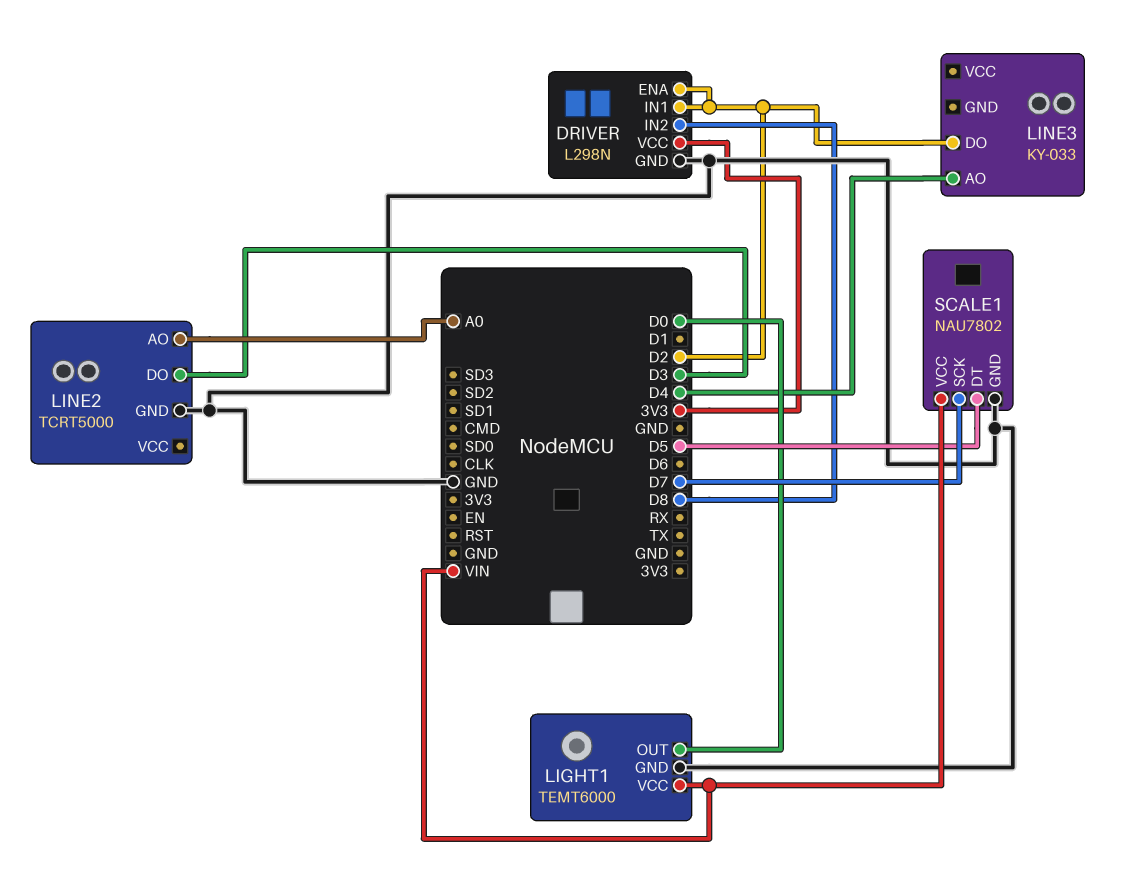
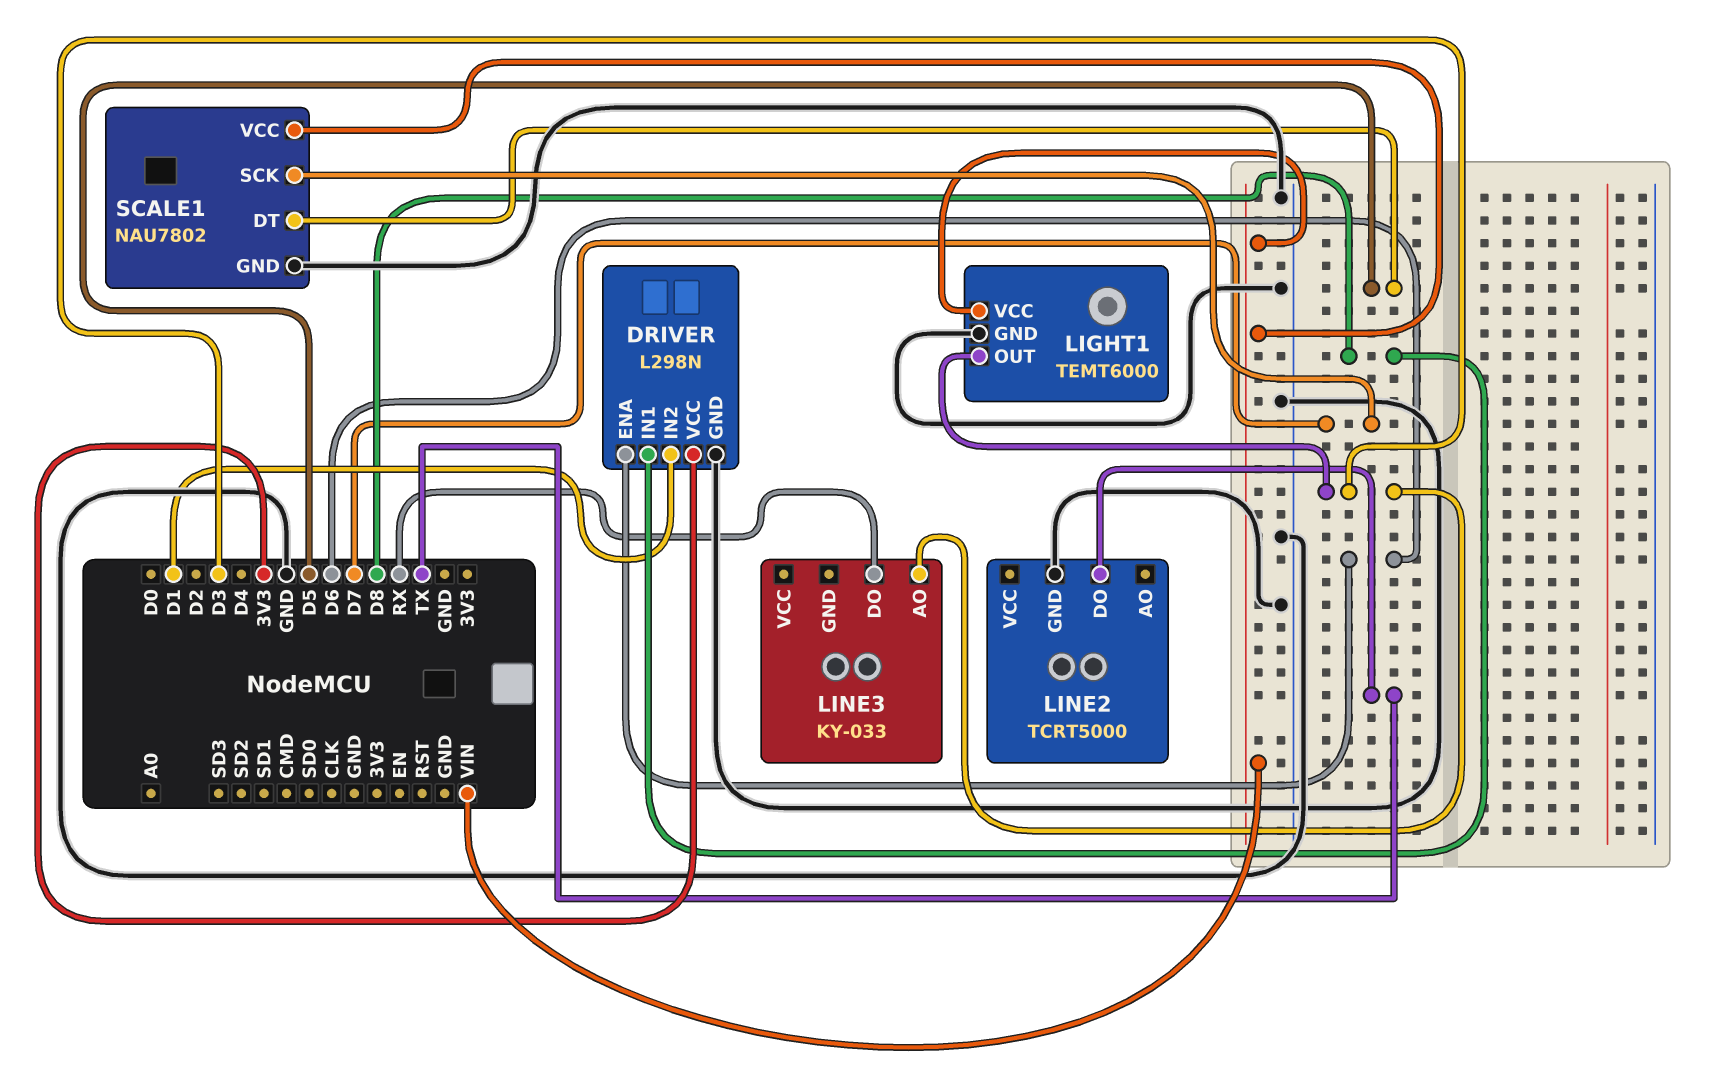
DRIVER pin ENA: D2 -> D6
DRIVER pin IN1: D2 -> D8
DRIVER pin IN2: D8 -> D1
LIGHT1 pin OUT: D0 -> D3
LINE2 pin AO: A0 -> none
LINE2 pin DO: D3 -> TX
LINE3 pin AO: D4 -> D3
LINE3 pin DO: D2 -> RX

